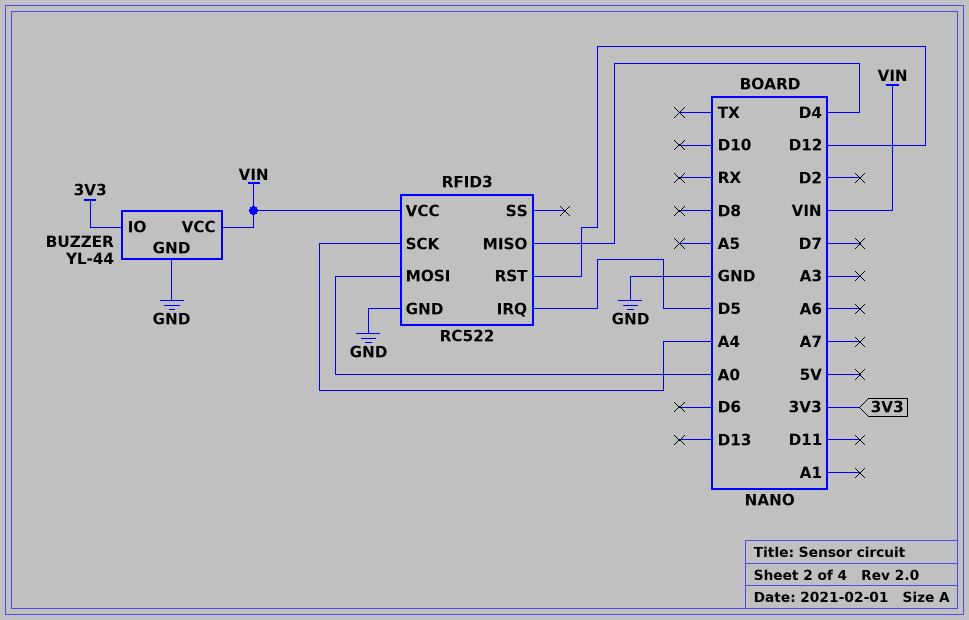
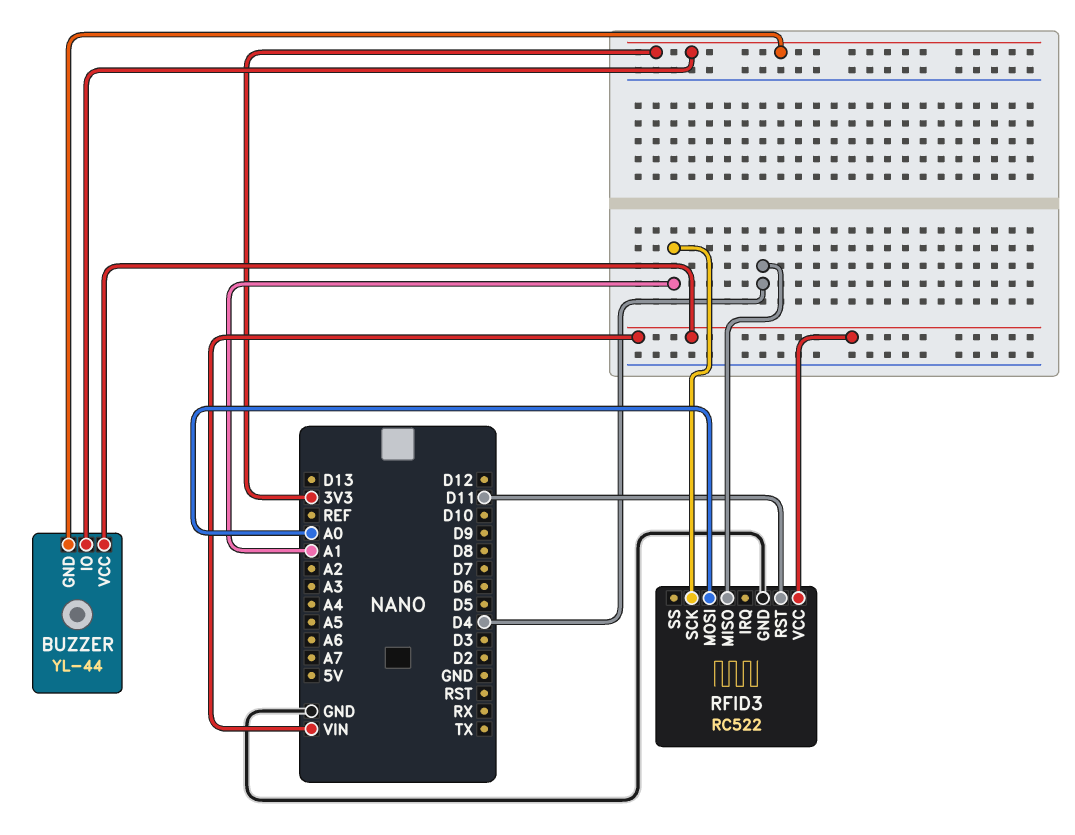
BUZZER pin GND: GND -> 3V3
RFID3 pin IRQ: D5 -> none
RFID3 pin RST: D12 -> D11
RFID3 pin SCK: A4 -> A1

